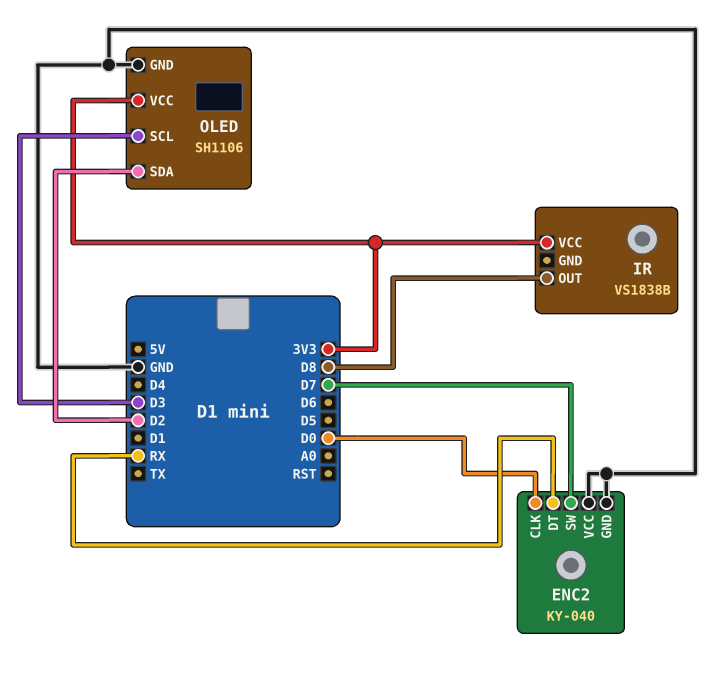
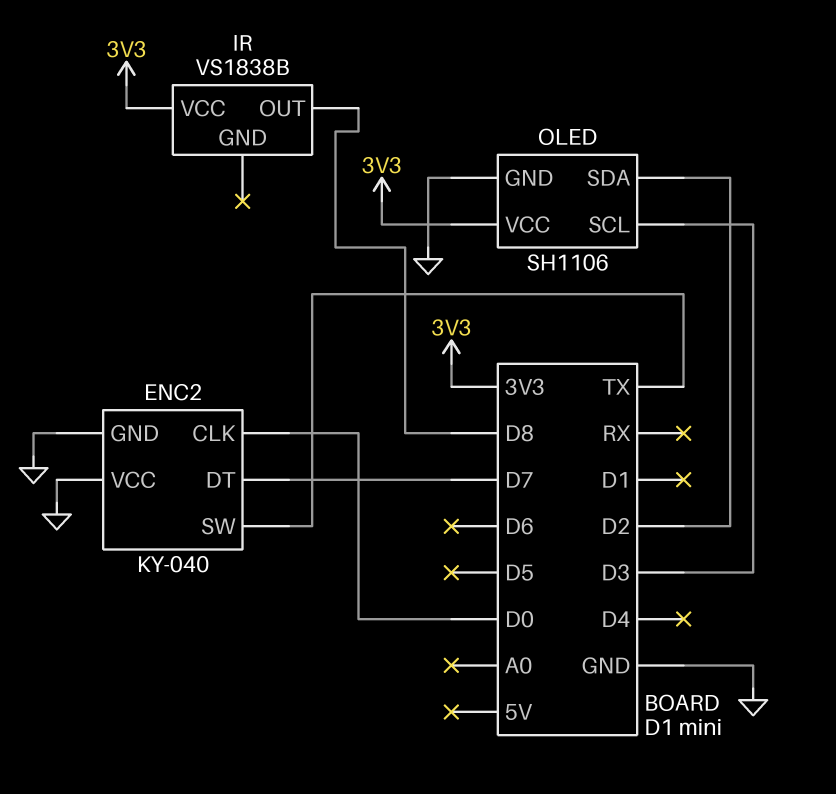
ENC2 pin DT: RX -> D7
ENC2 pin SW: D7 -> TX

